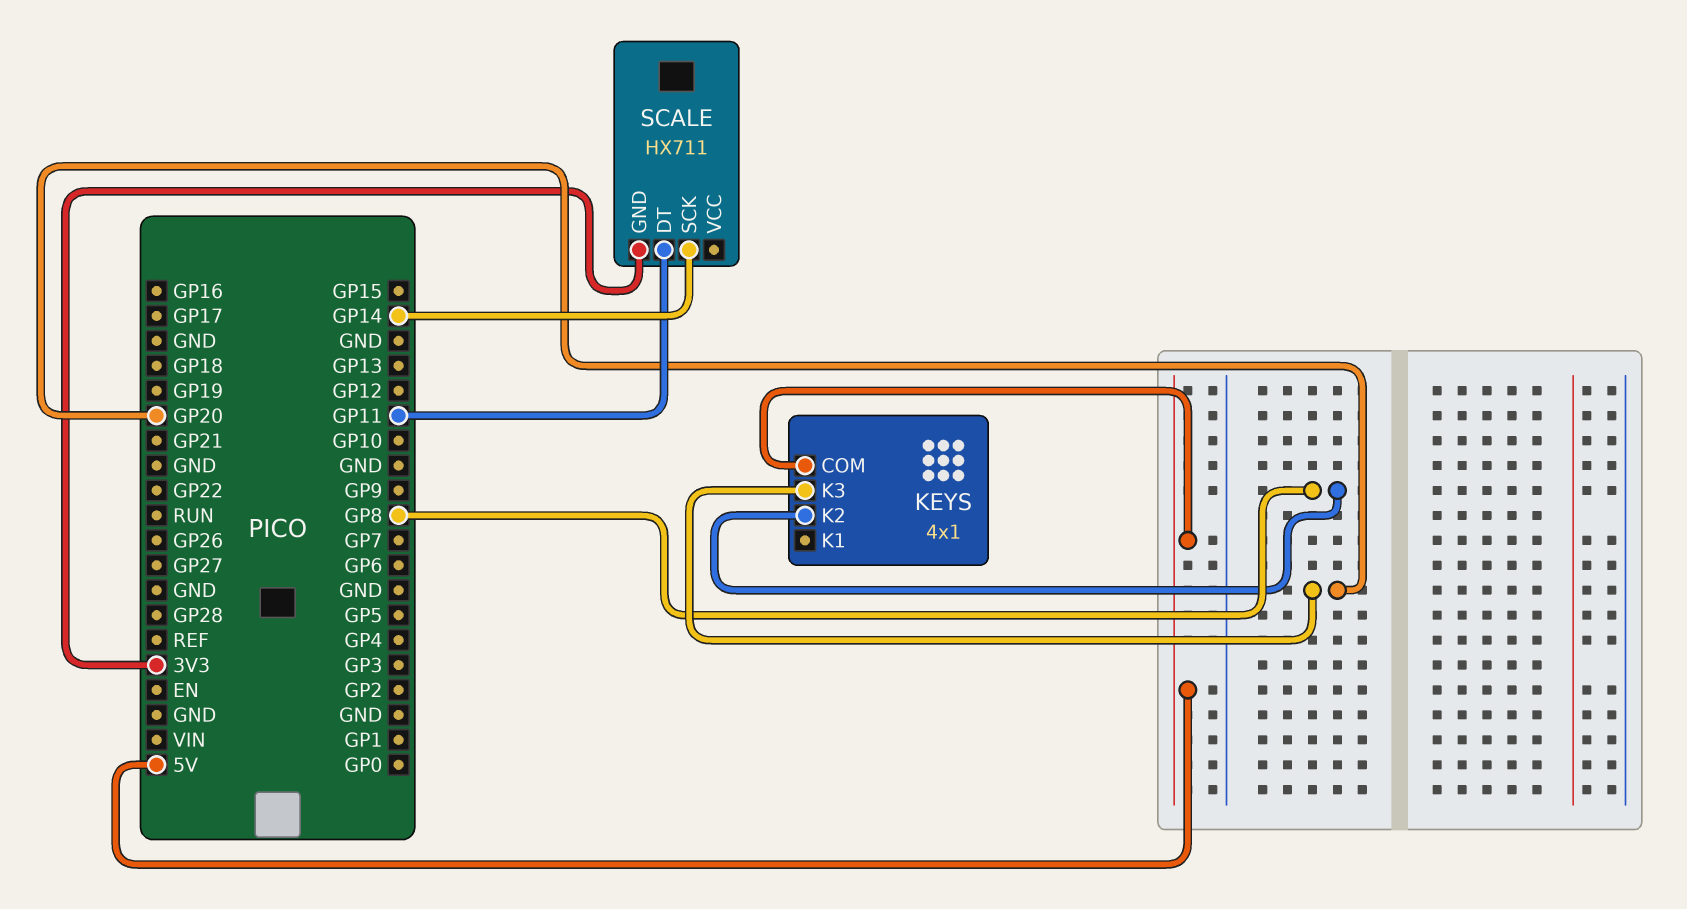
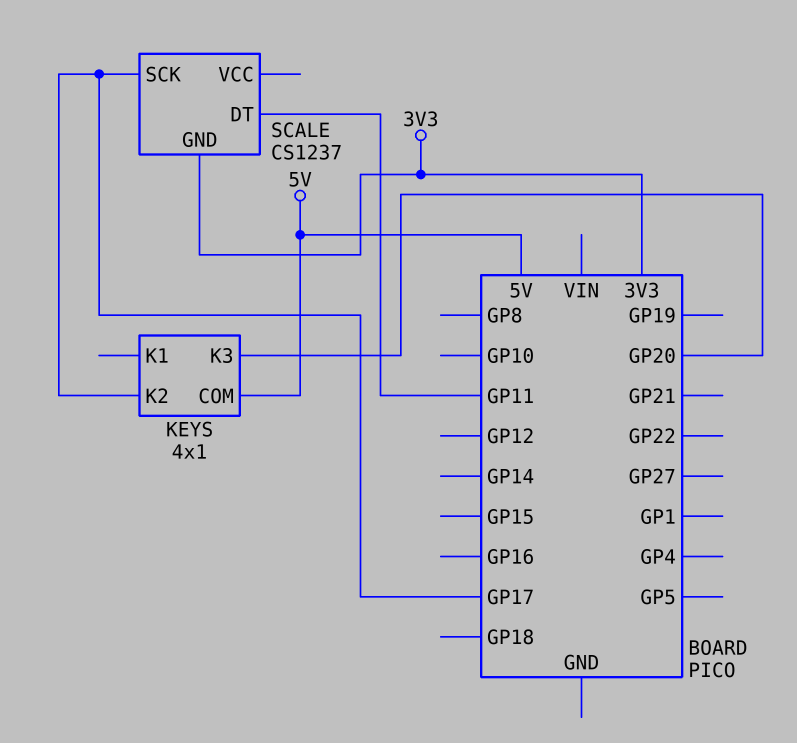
KEYS pin K2: GP8 -> GP17
SCALE: HX711 -> CS1237
SCALE pin SCK: GP14 -> GP17

